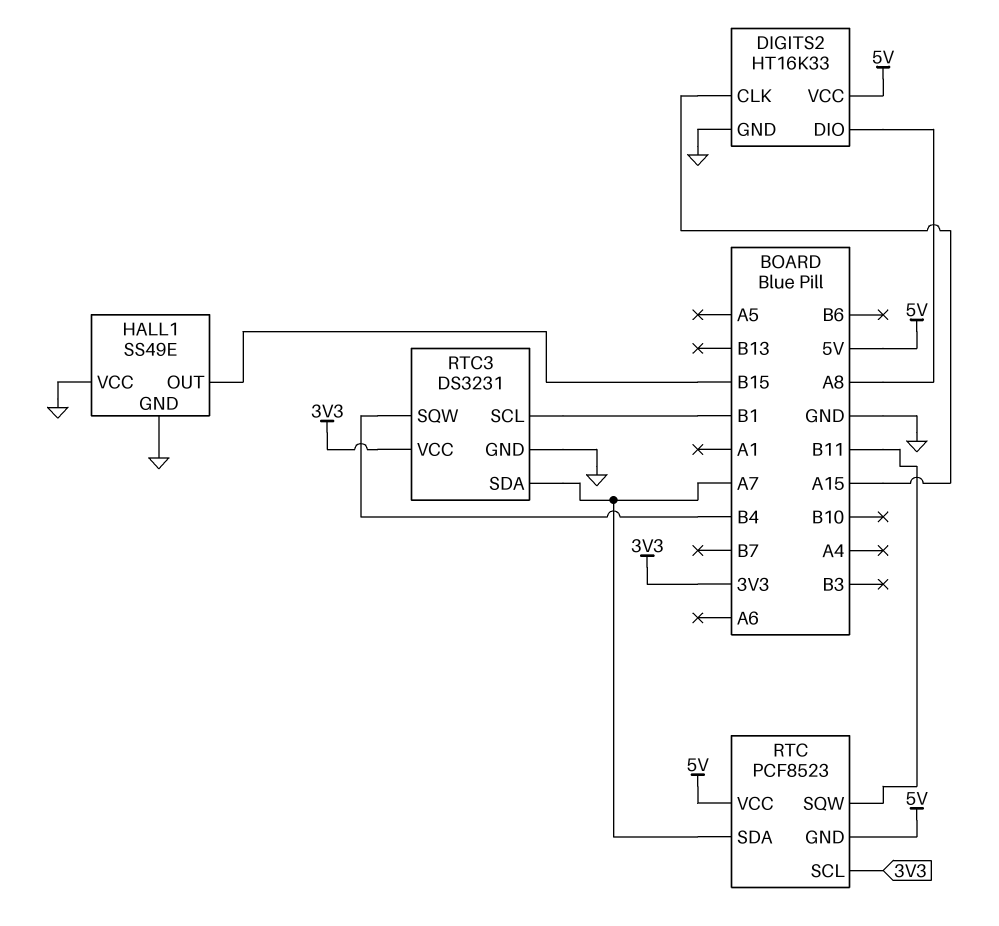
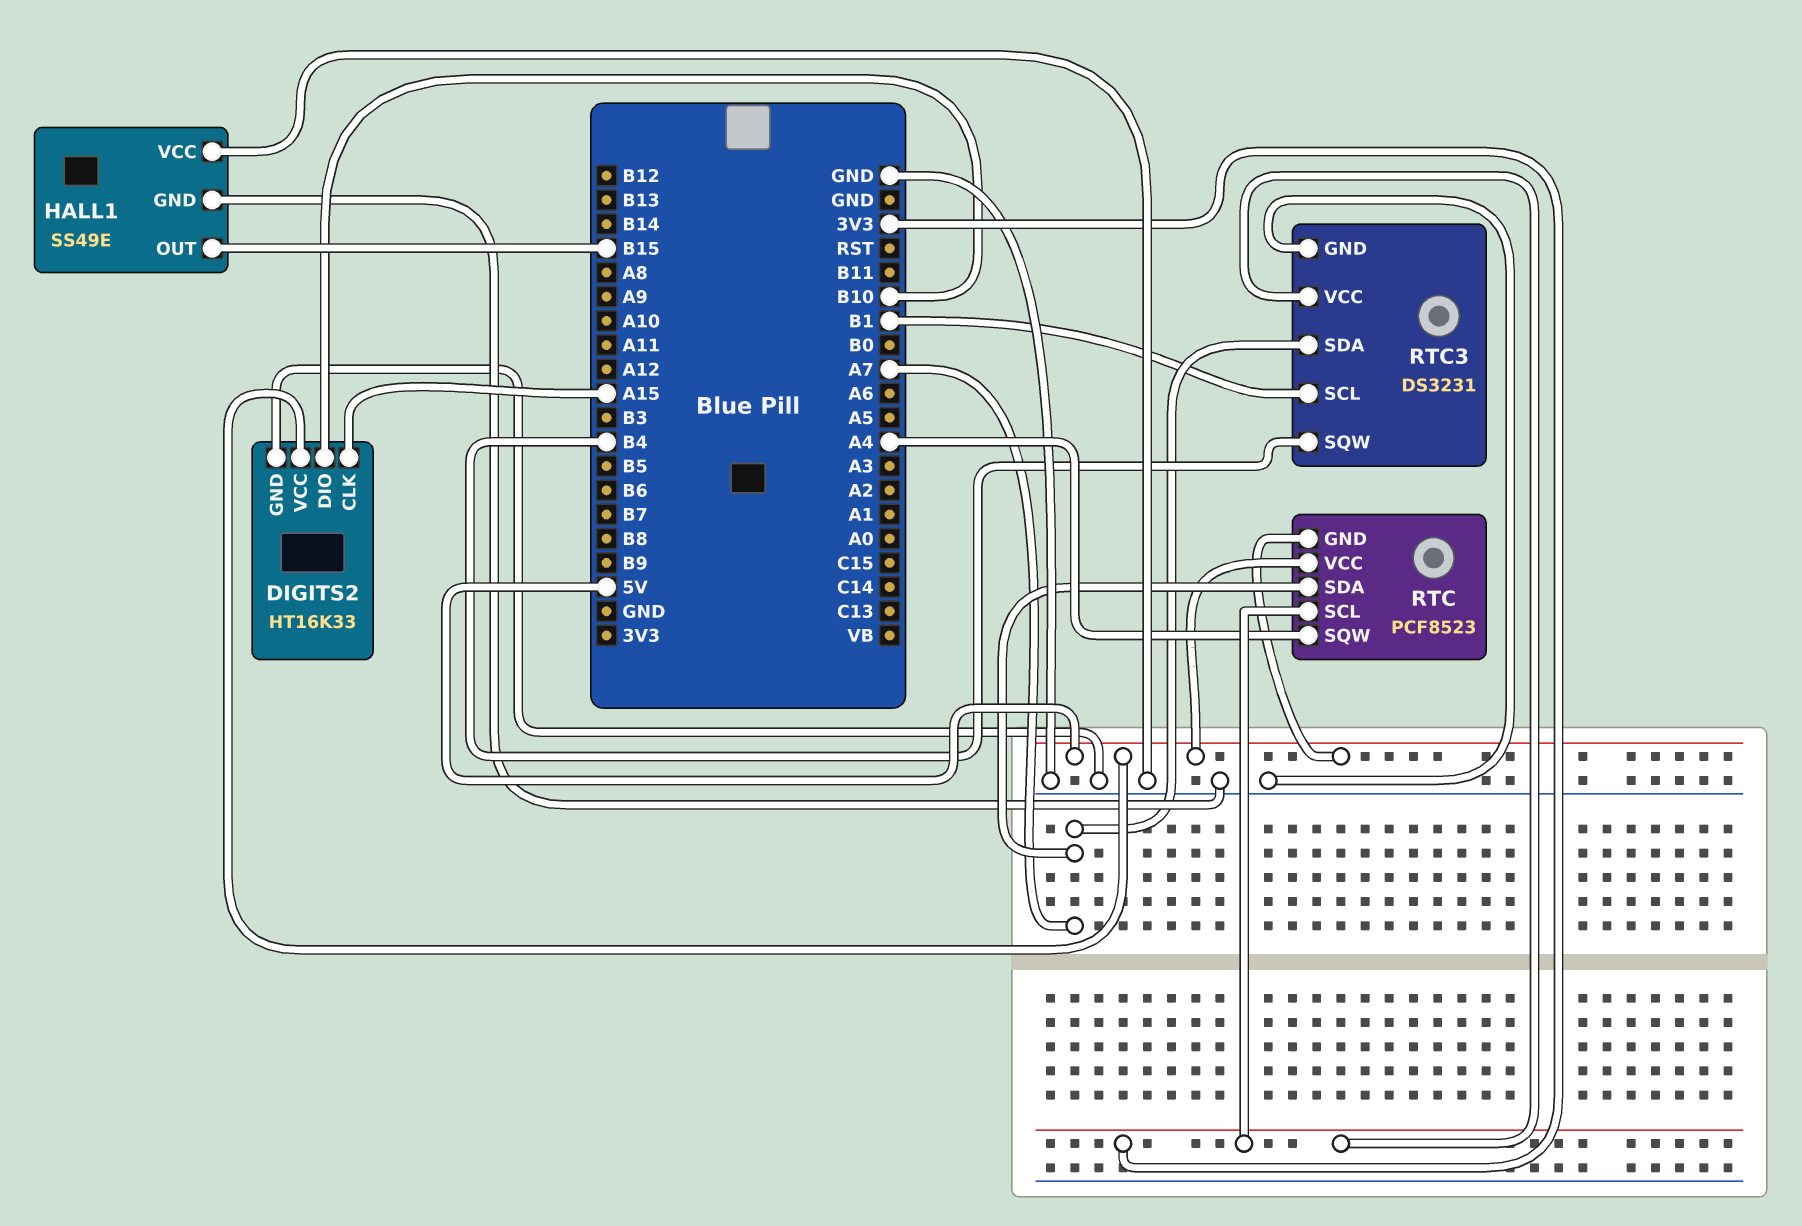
DIGITS2 pin DIO: A8 -> B10
RTC pin SQW: B11 -> A4

